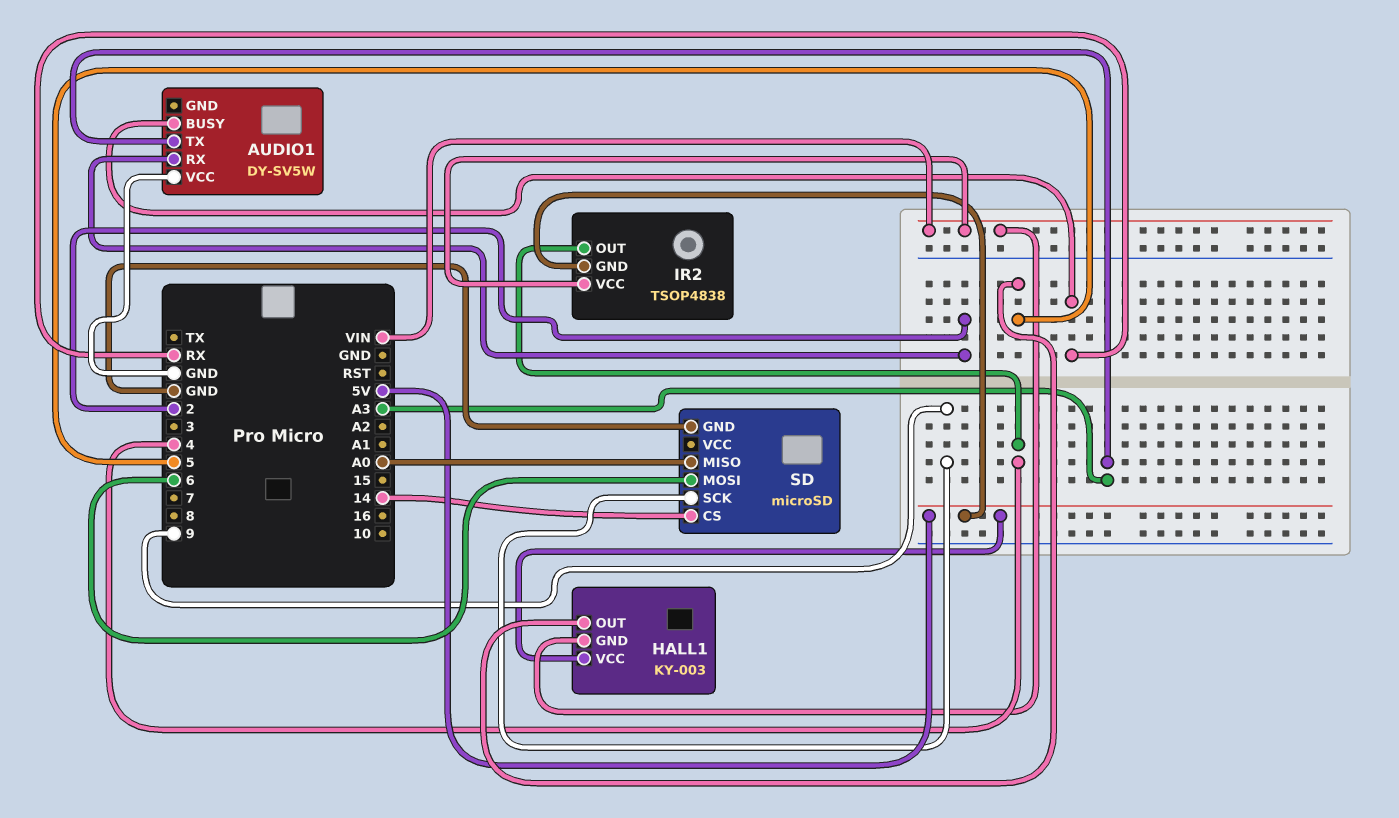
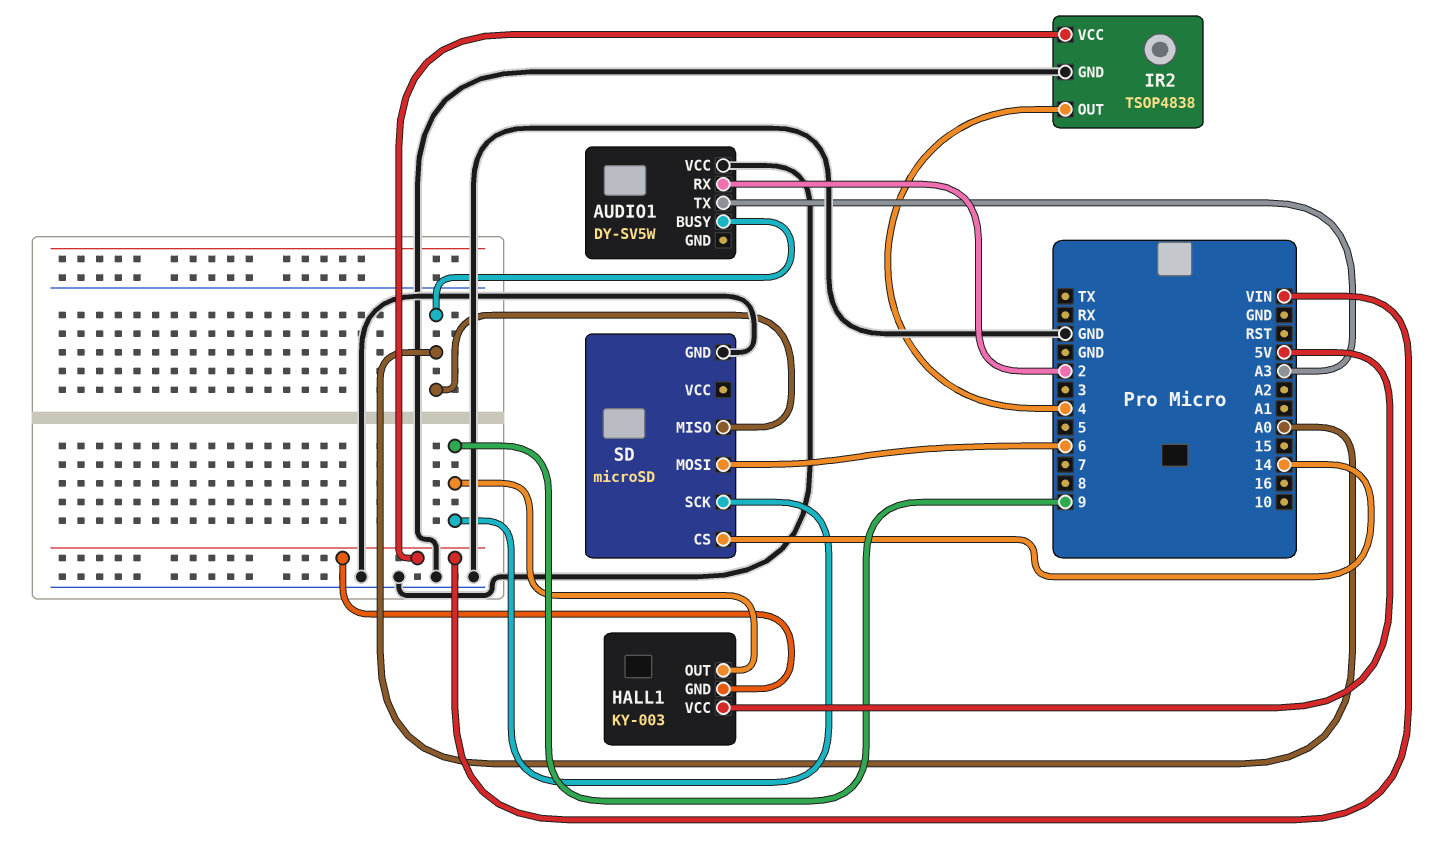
AUDIO1 pin BUSY: RX -> A0
HALL1 pin OUT: 5 -> 9
IR2 pin GND: 5V -> GND

